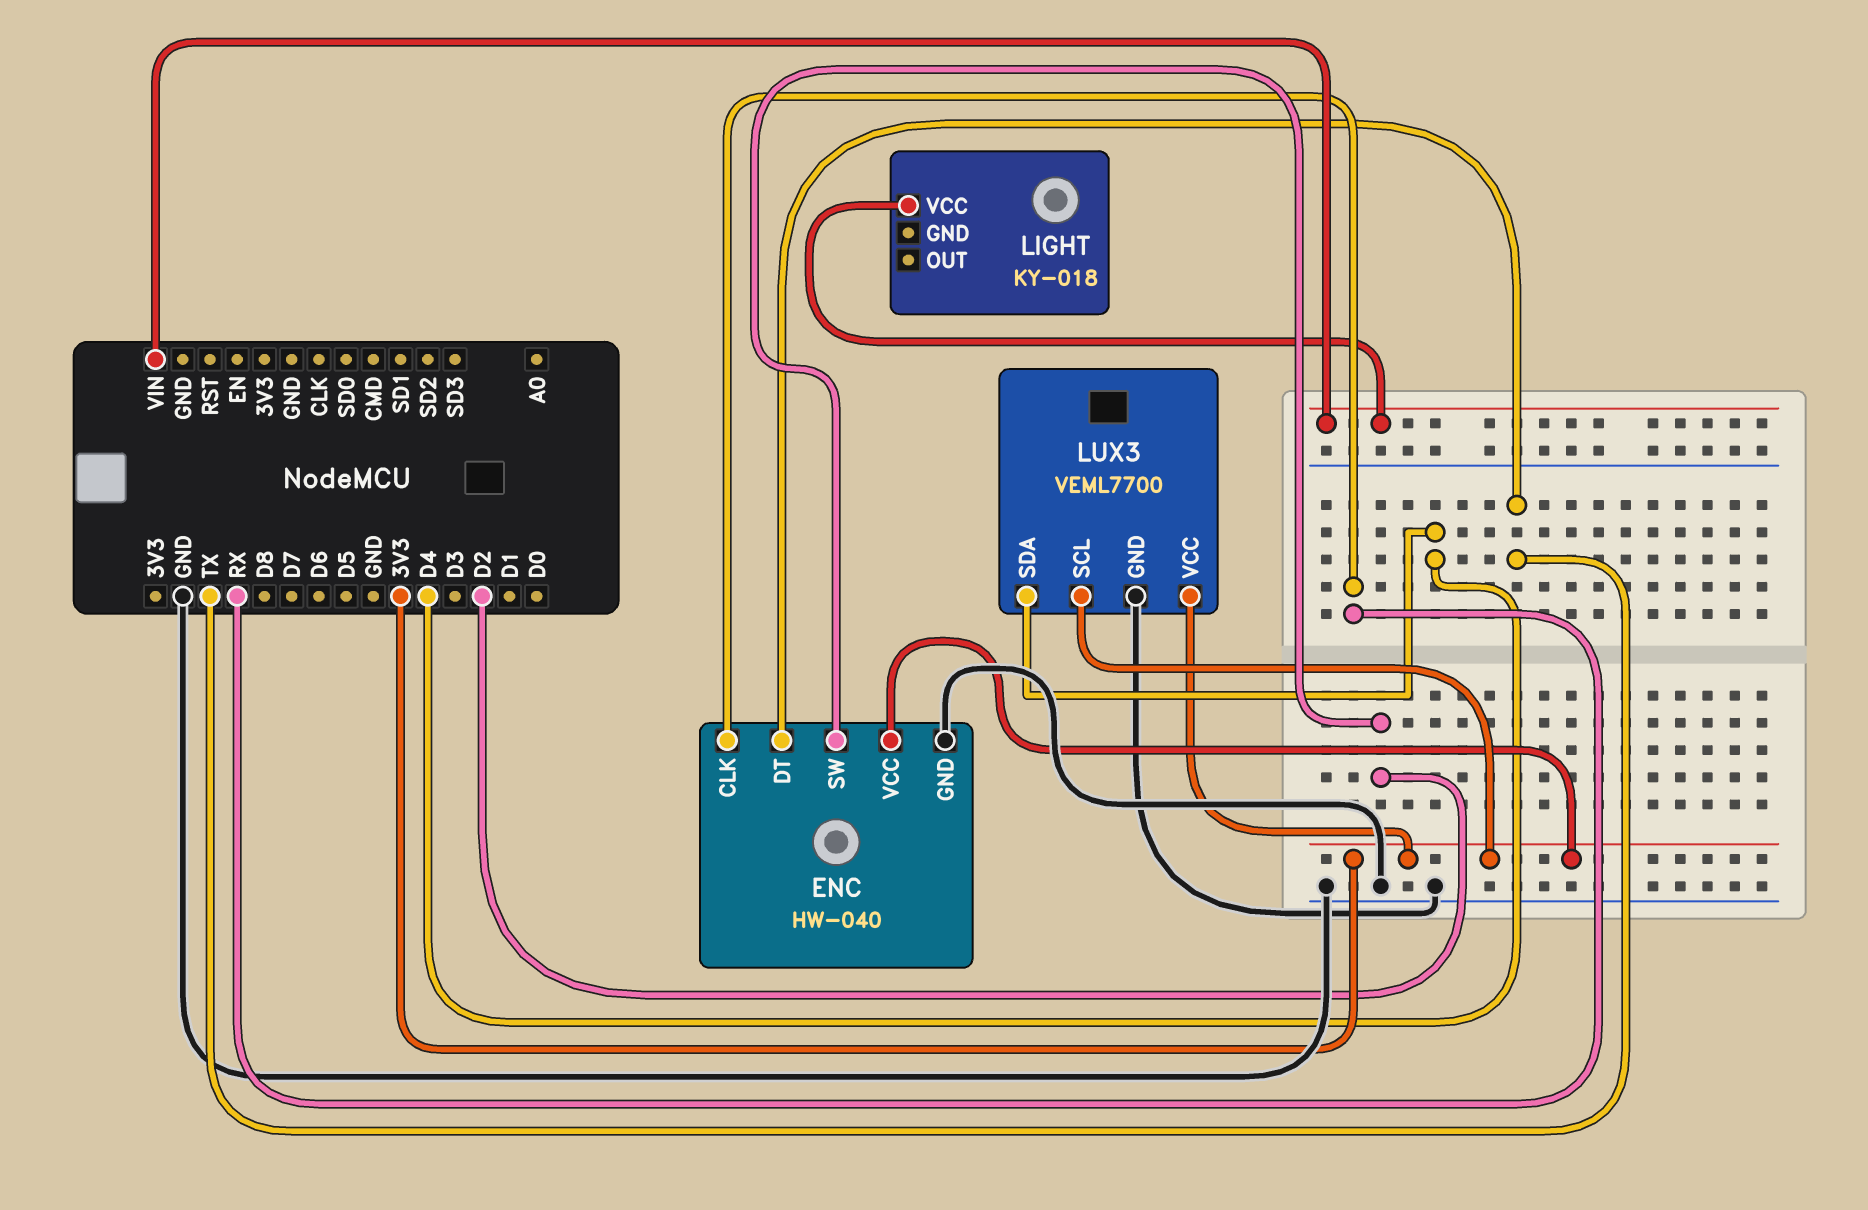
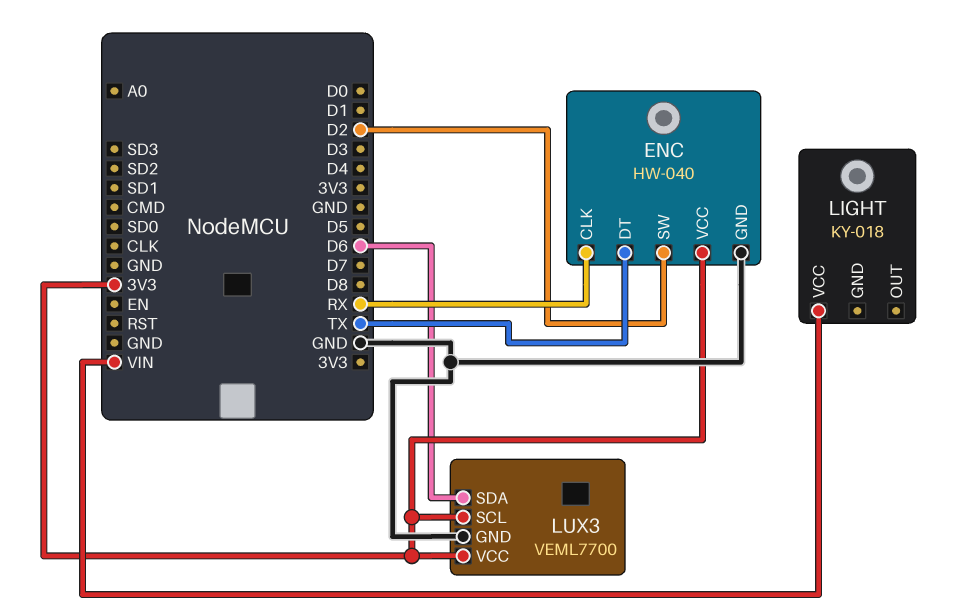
LUX3 pin SDA: D4 -> D6

